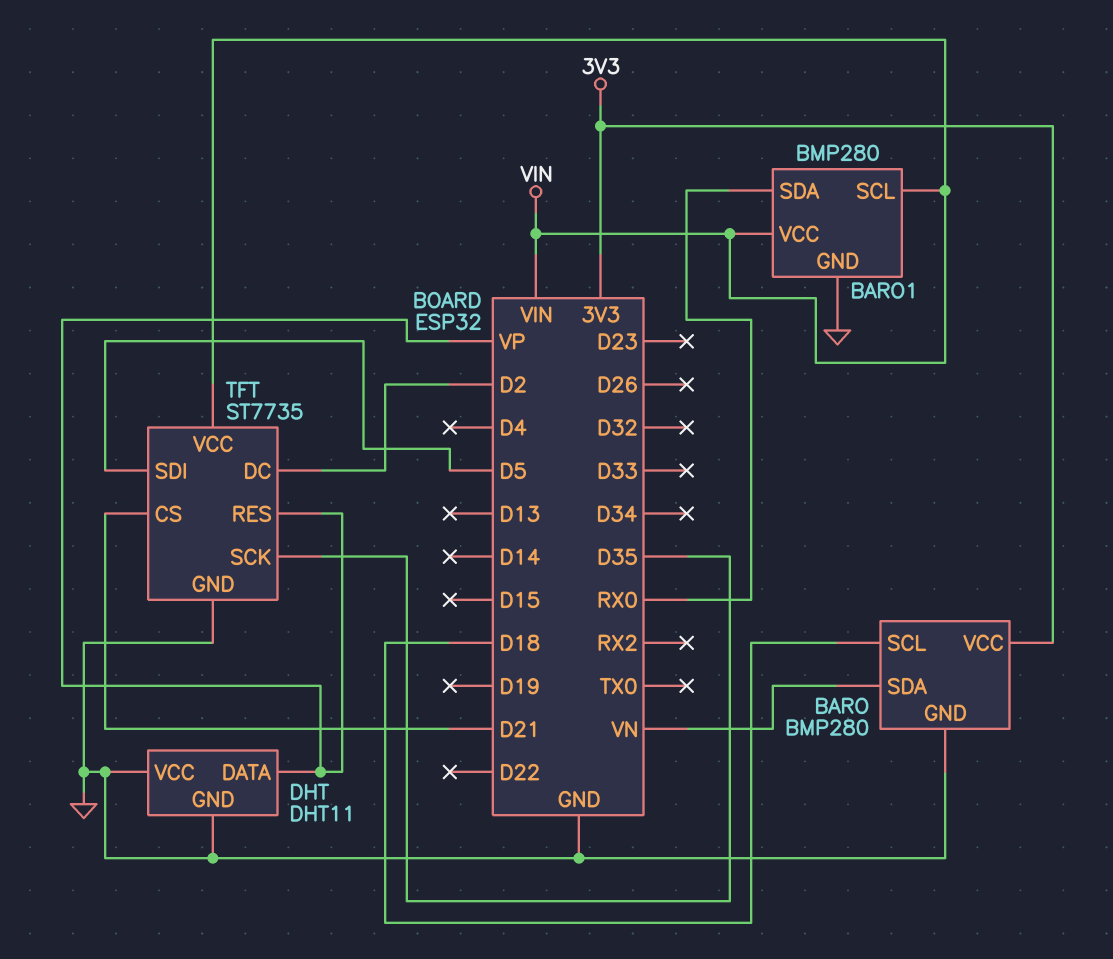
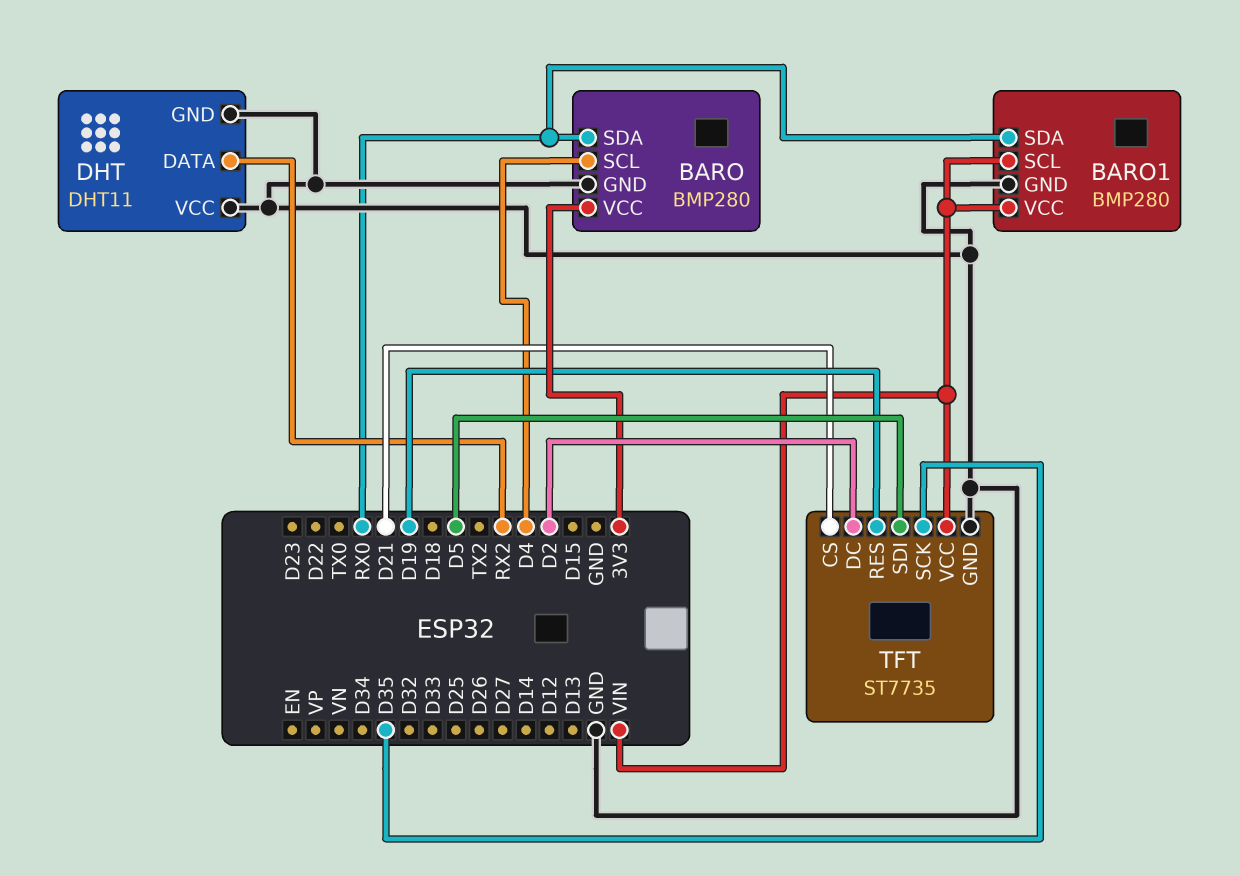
BARO pin SCL: D18 -> D4
BARO pin SDA: VN -> RX0
DHT pin DATA: VP -> RX2
TFT pin RES: VP -> D19

